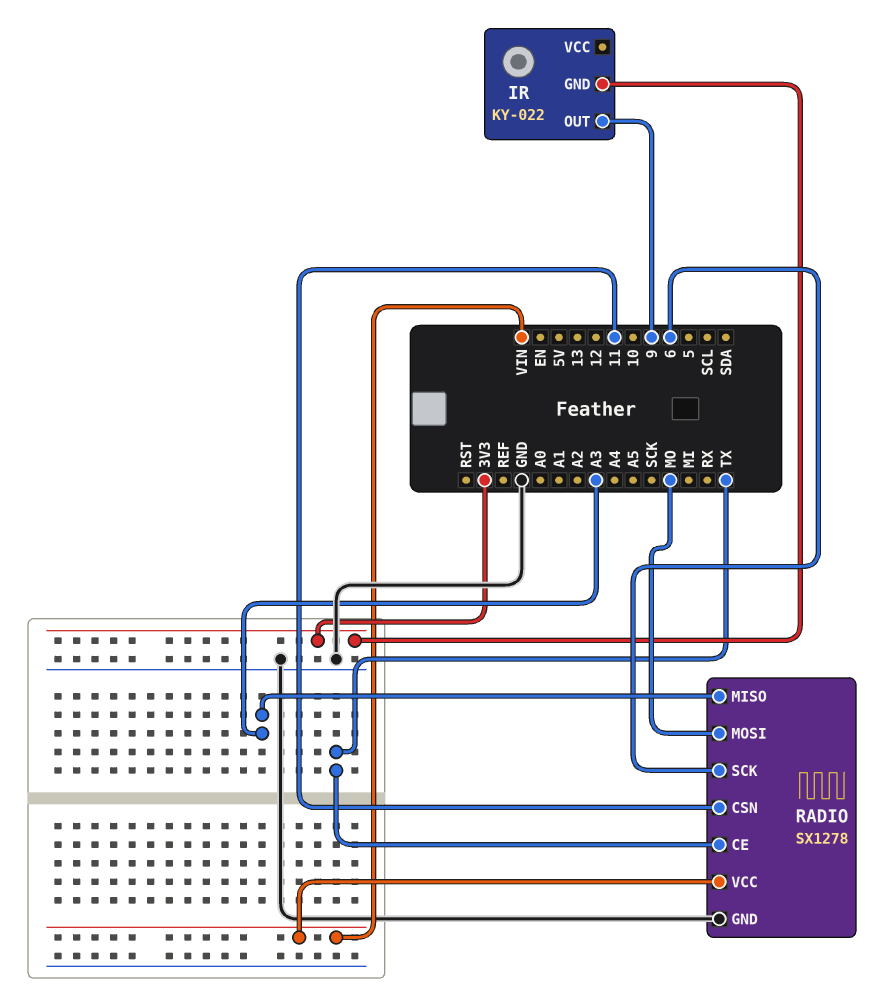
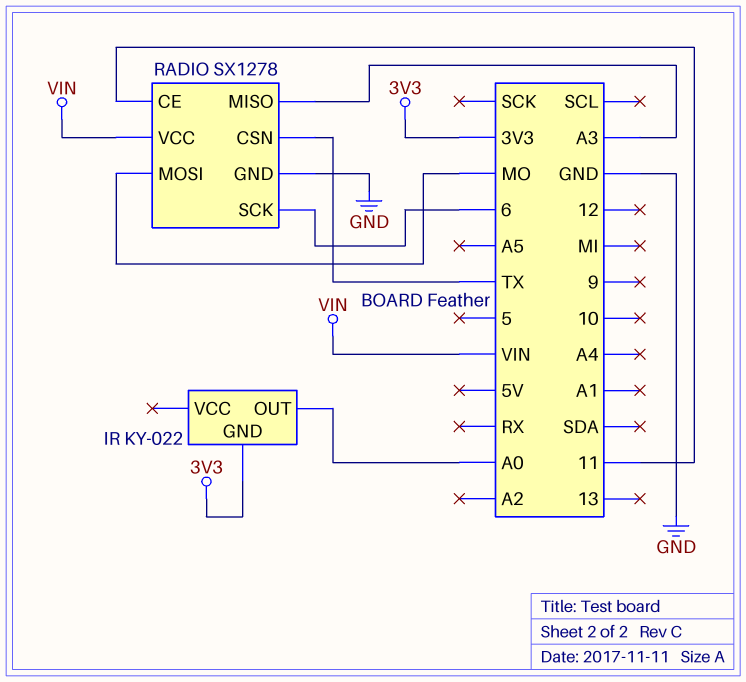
IR pin OUT: 9 -> A0
RADIO pin CE: TX -> 11
RADIO pin CSN: 11 -> TX

